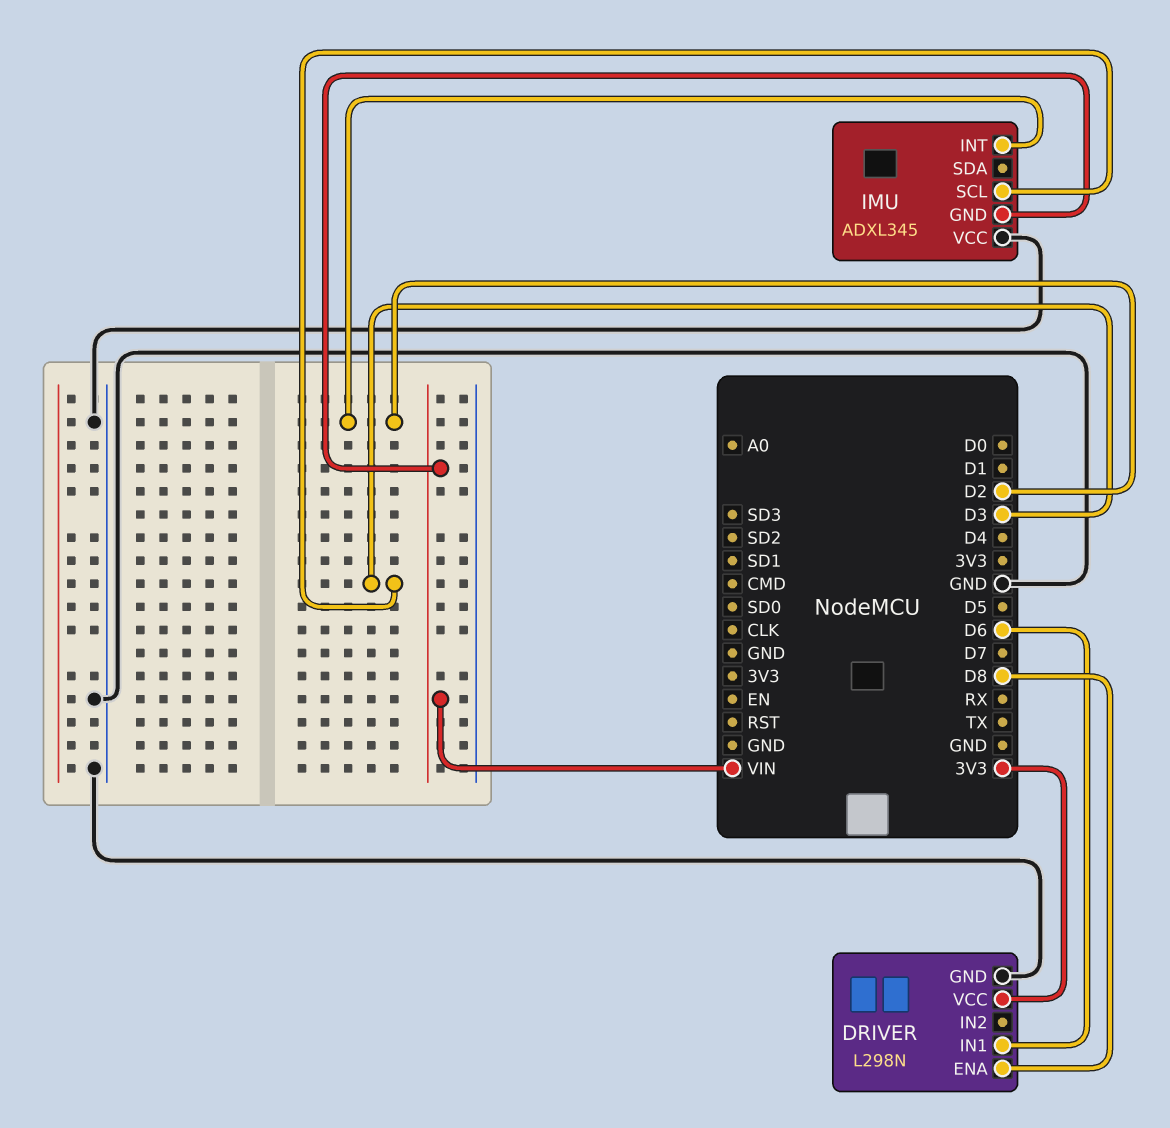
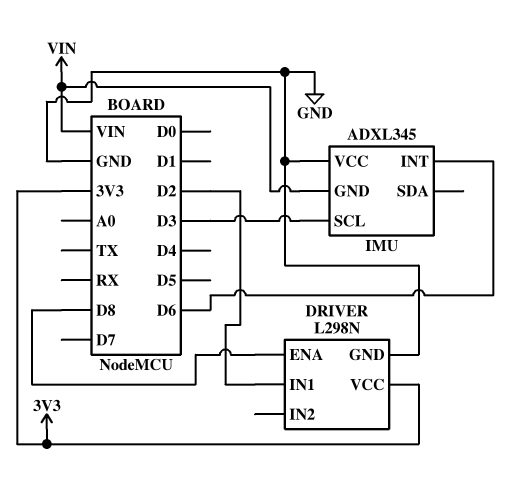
DRIVER pin IN1: D6 -> D2
IMU pin INT: D2 -> D6

